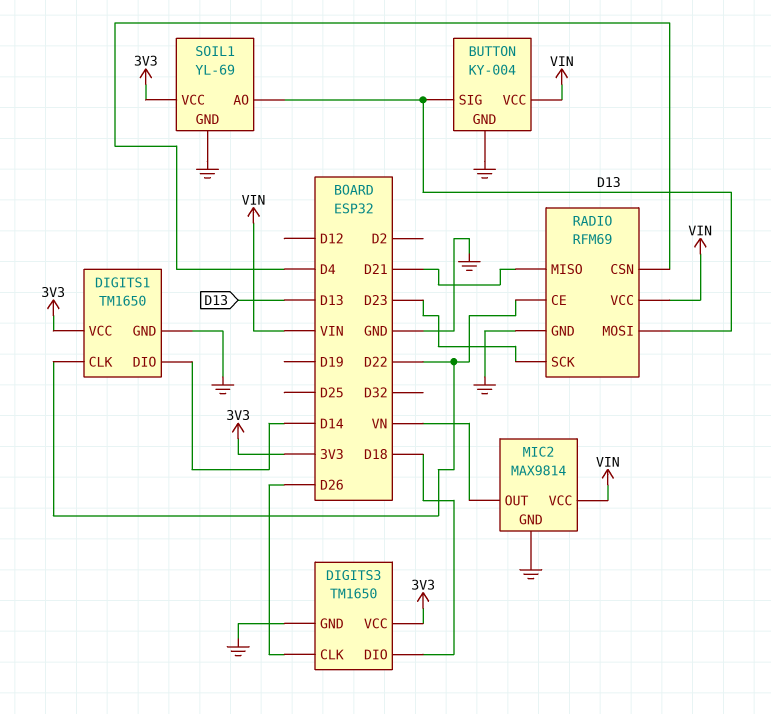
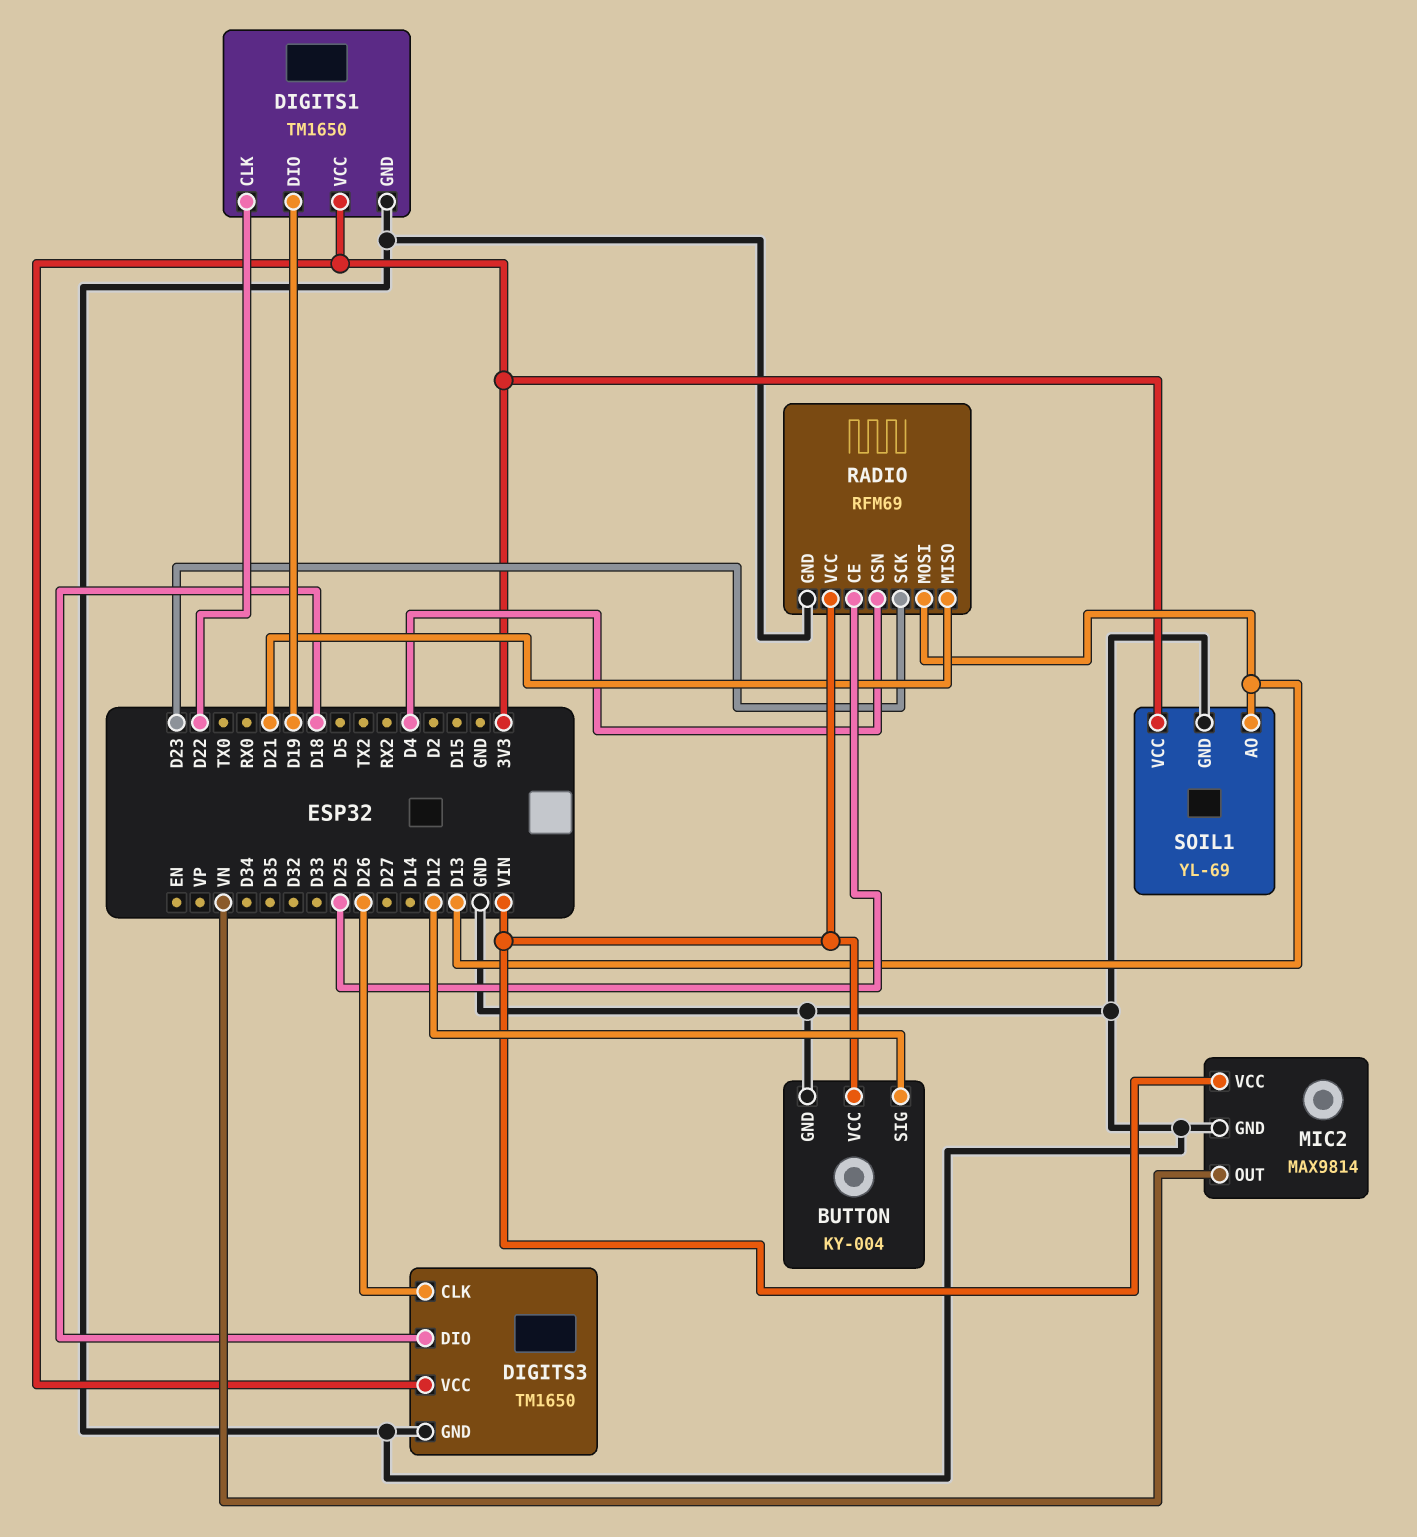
BUTTON pin SIG: D13 -> D12
DIGITS1 pin DIO: D14 -> D19
RADIO pin CE: D22 -> D25

